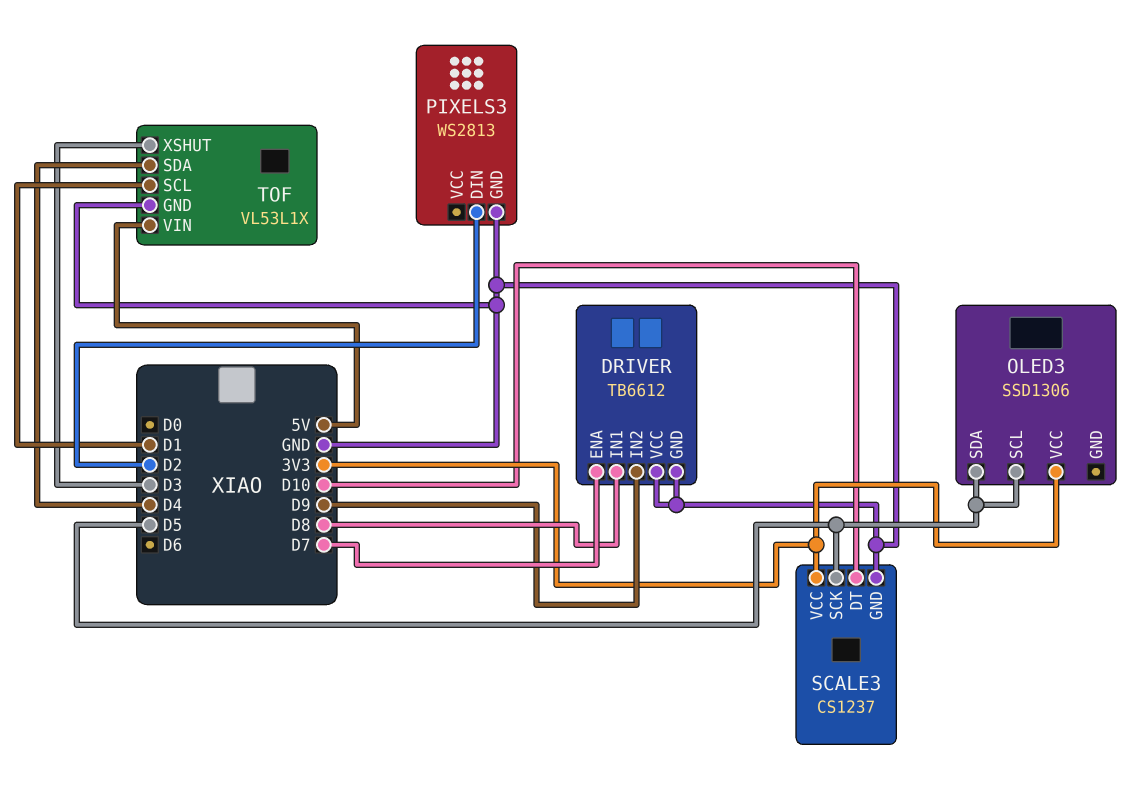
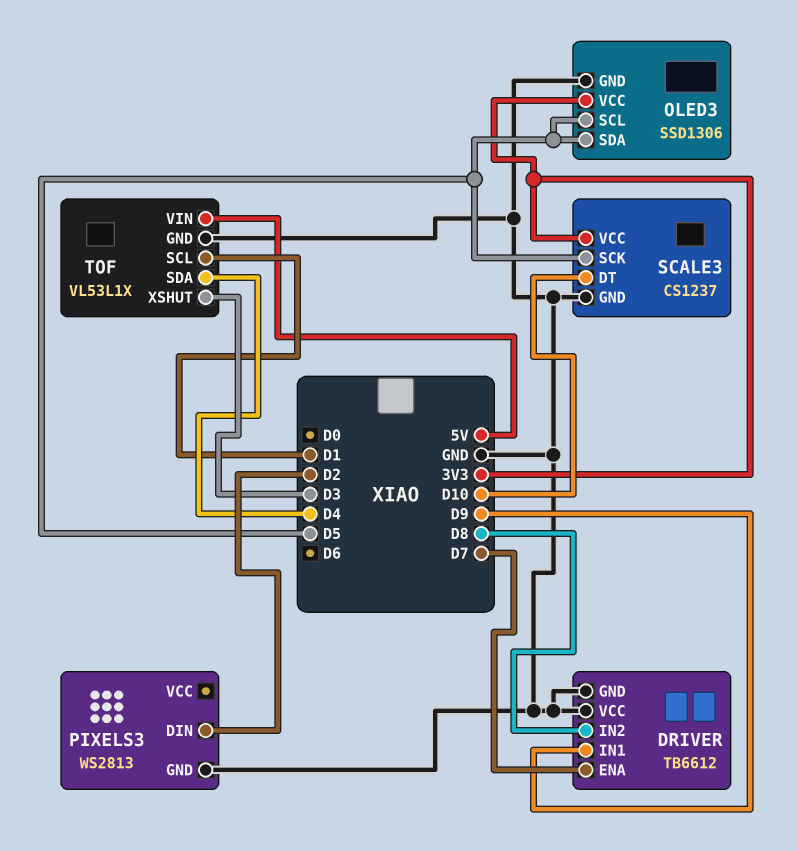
DRIVER pin IN1: D8 -> D9
DRIVER pin IN2: D9 -> D8
OLED3 pin GND: none -> GND

